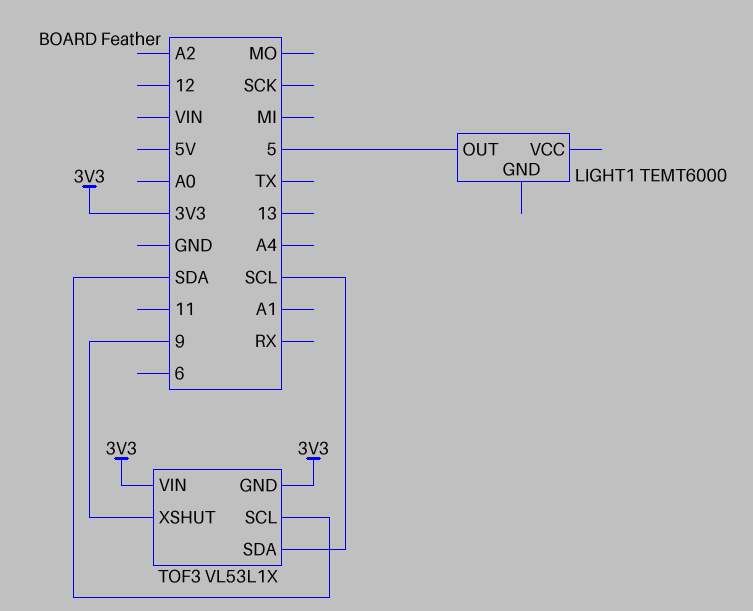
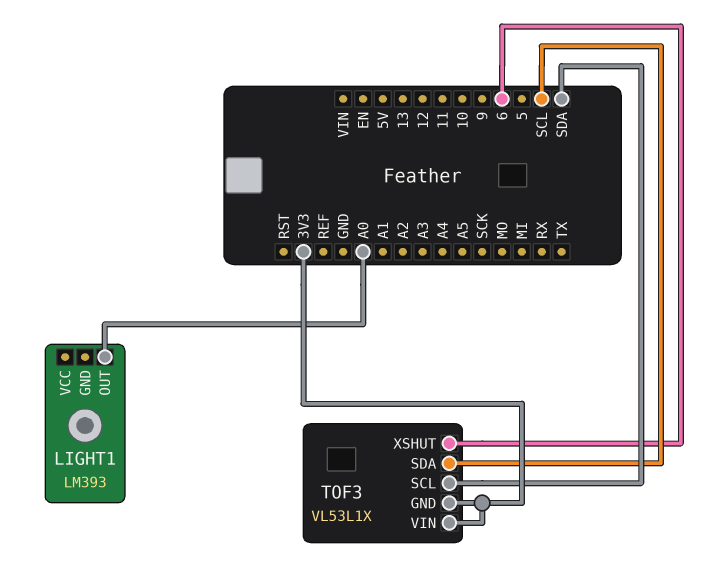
LIGHT1: TEMT6000 -> LM393
LIGHT1 pin OUT: 5 -> A0
TOF3 pin XSHUT: 9 -> 6

